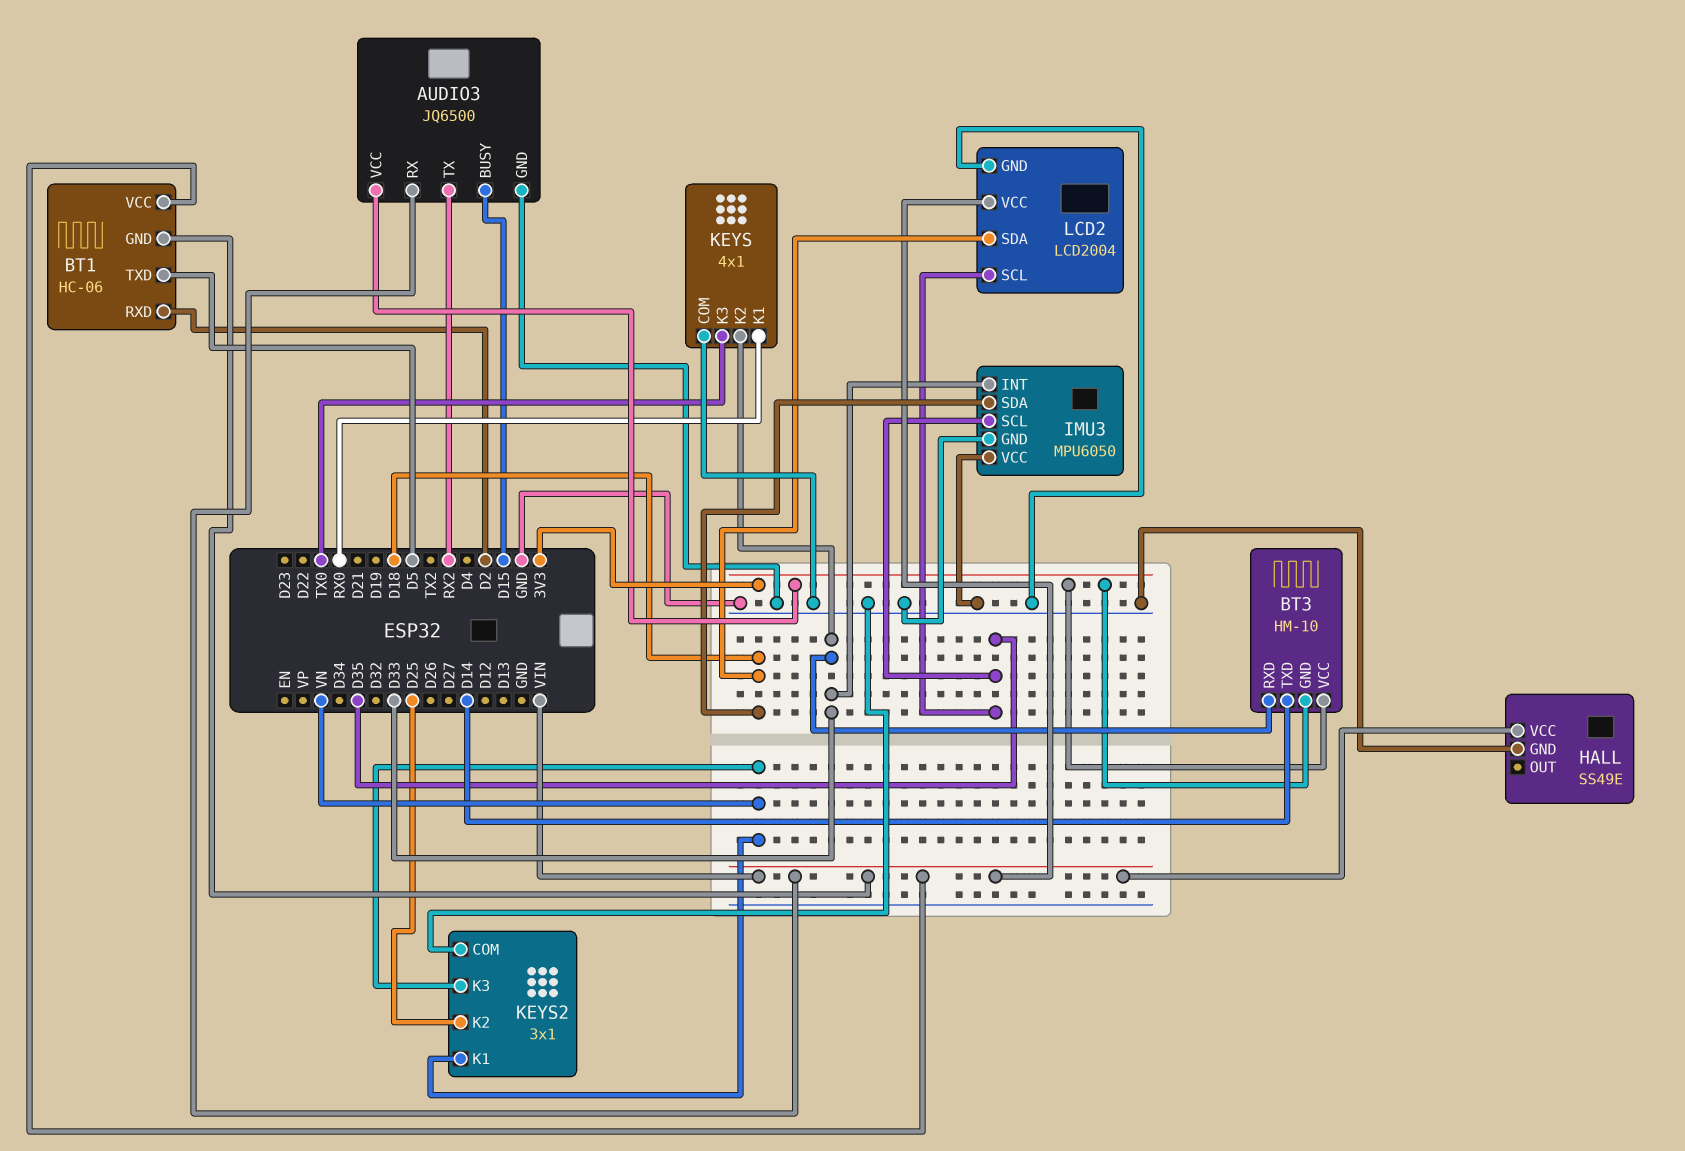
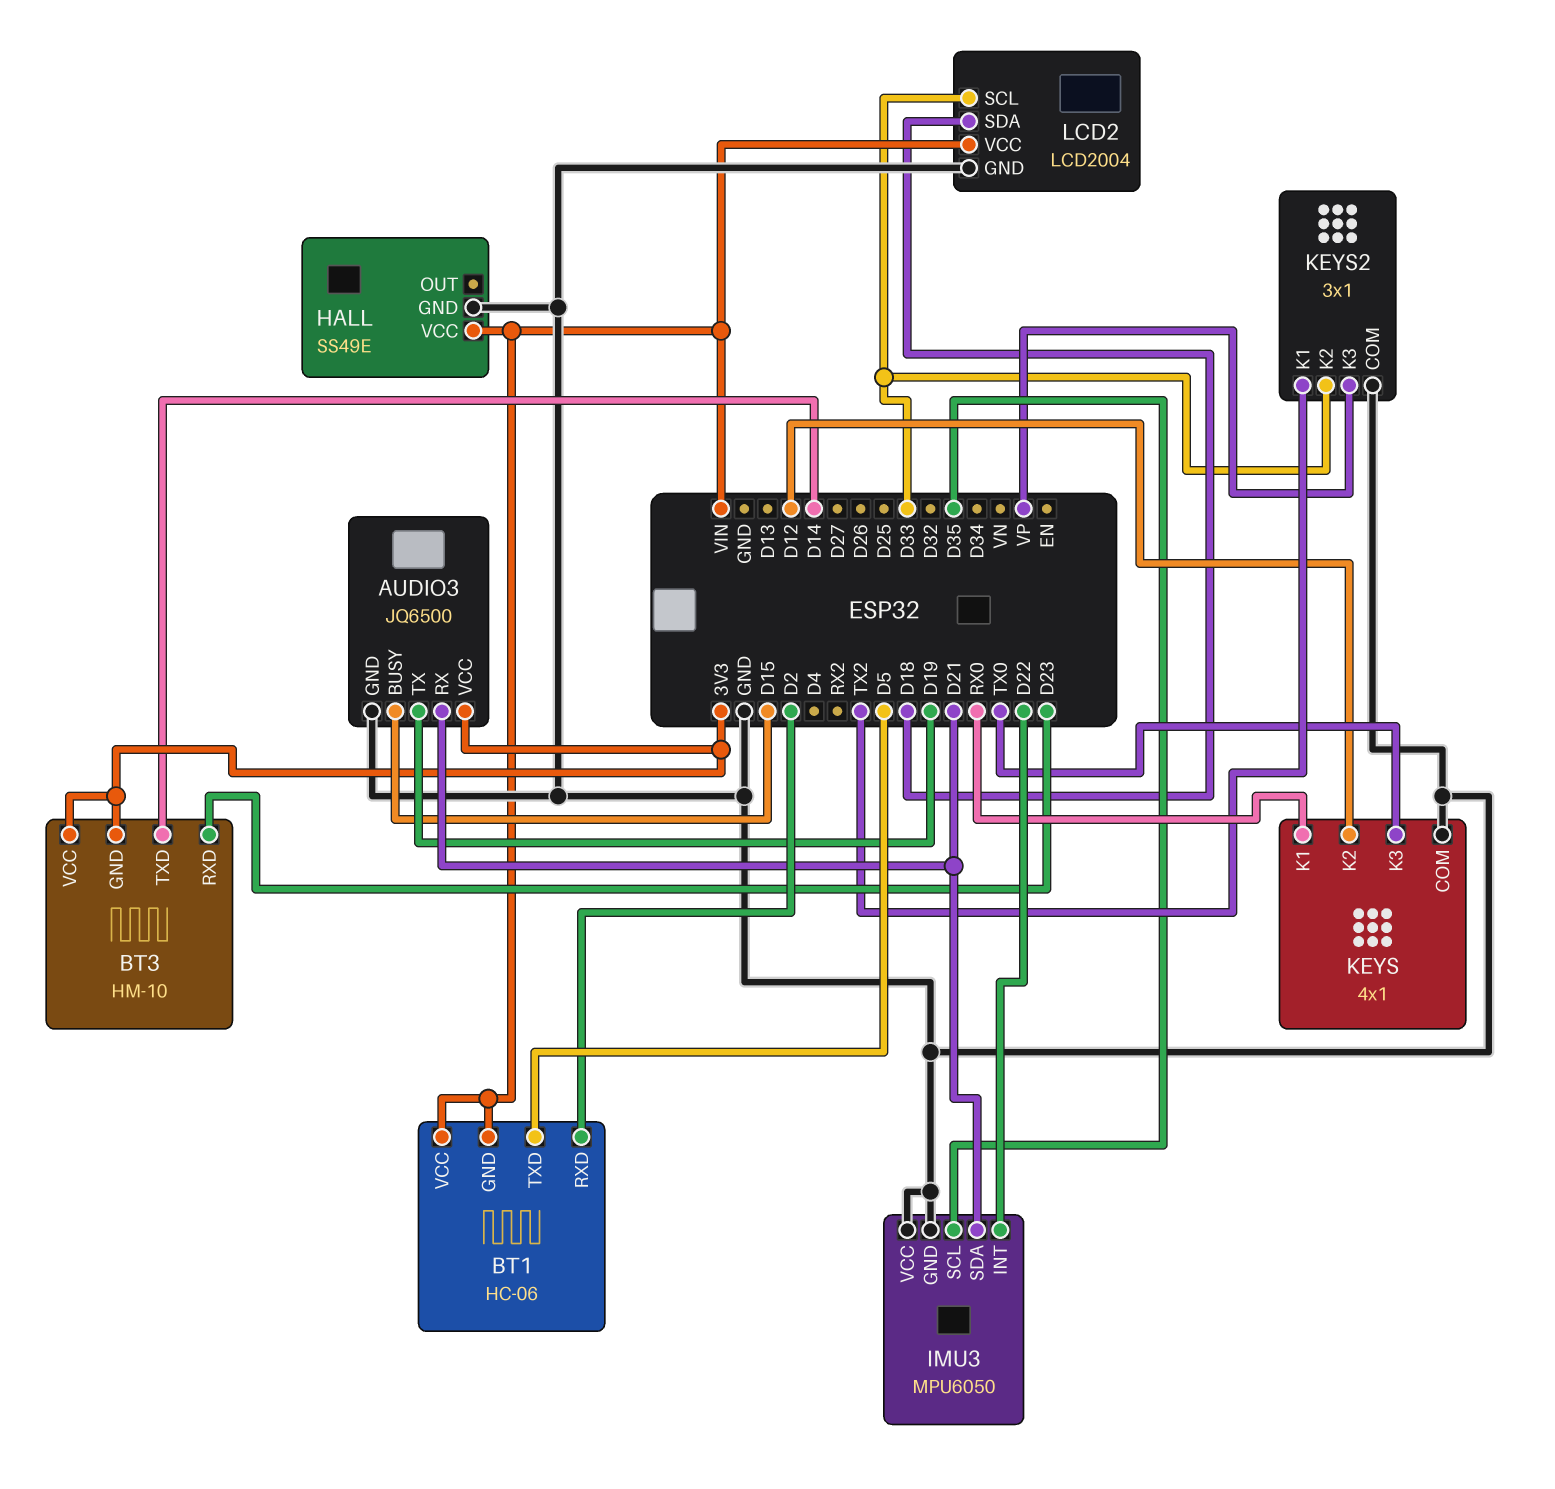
AUDIO3 pin RX: VIN -> D21
AUDIO3 pin TX: RX2 -> D19
BT3 pin RXD: D33 -> D23
IMU3 pin INT: D33 -> D22
IMU3 pin SDA: D18 -> D21
KEYS pin K2: D33 -> D12
KEYS2 pin K1: VN -> TX2
KEYS2 pin K2: D25 -> D33
KEYS2 pin K3: VN -> VP
LCD2 pin SCL: D35 -> D33

